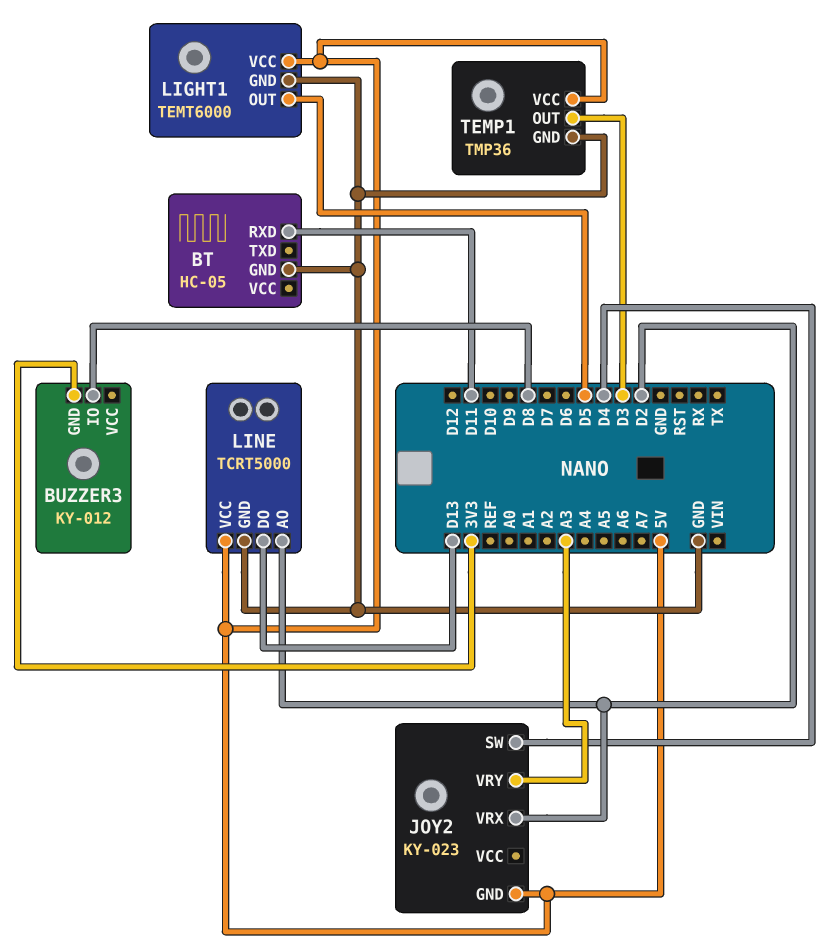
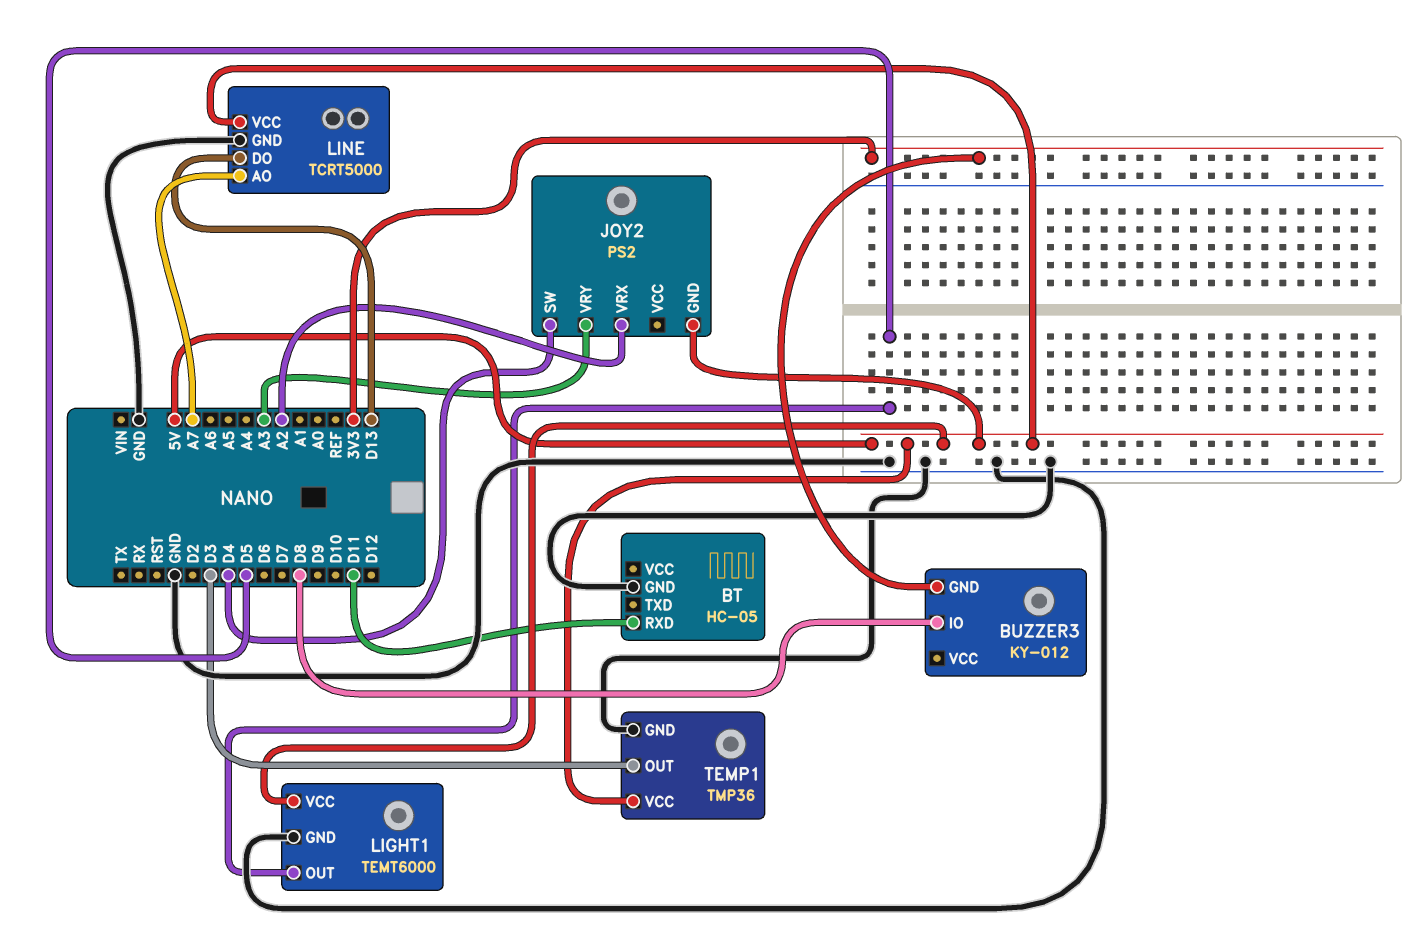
JOY2: KY-023 -> PS2
JOY2 pin VRX: D2 -> A2
LINE pin AO: D2 -> A7

